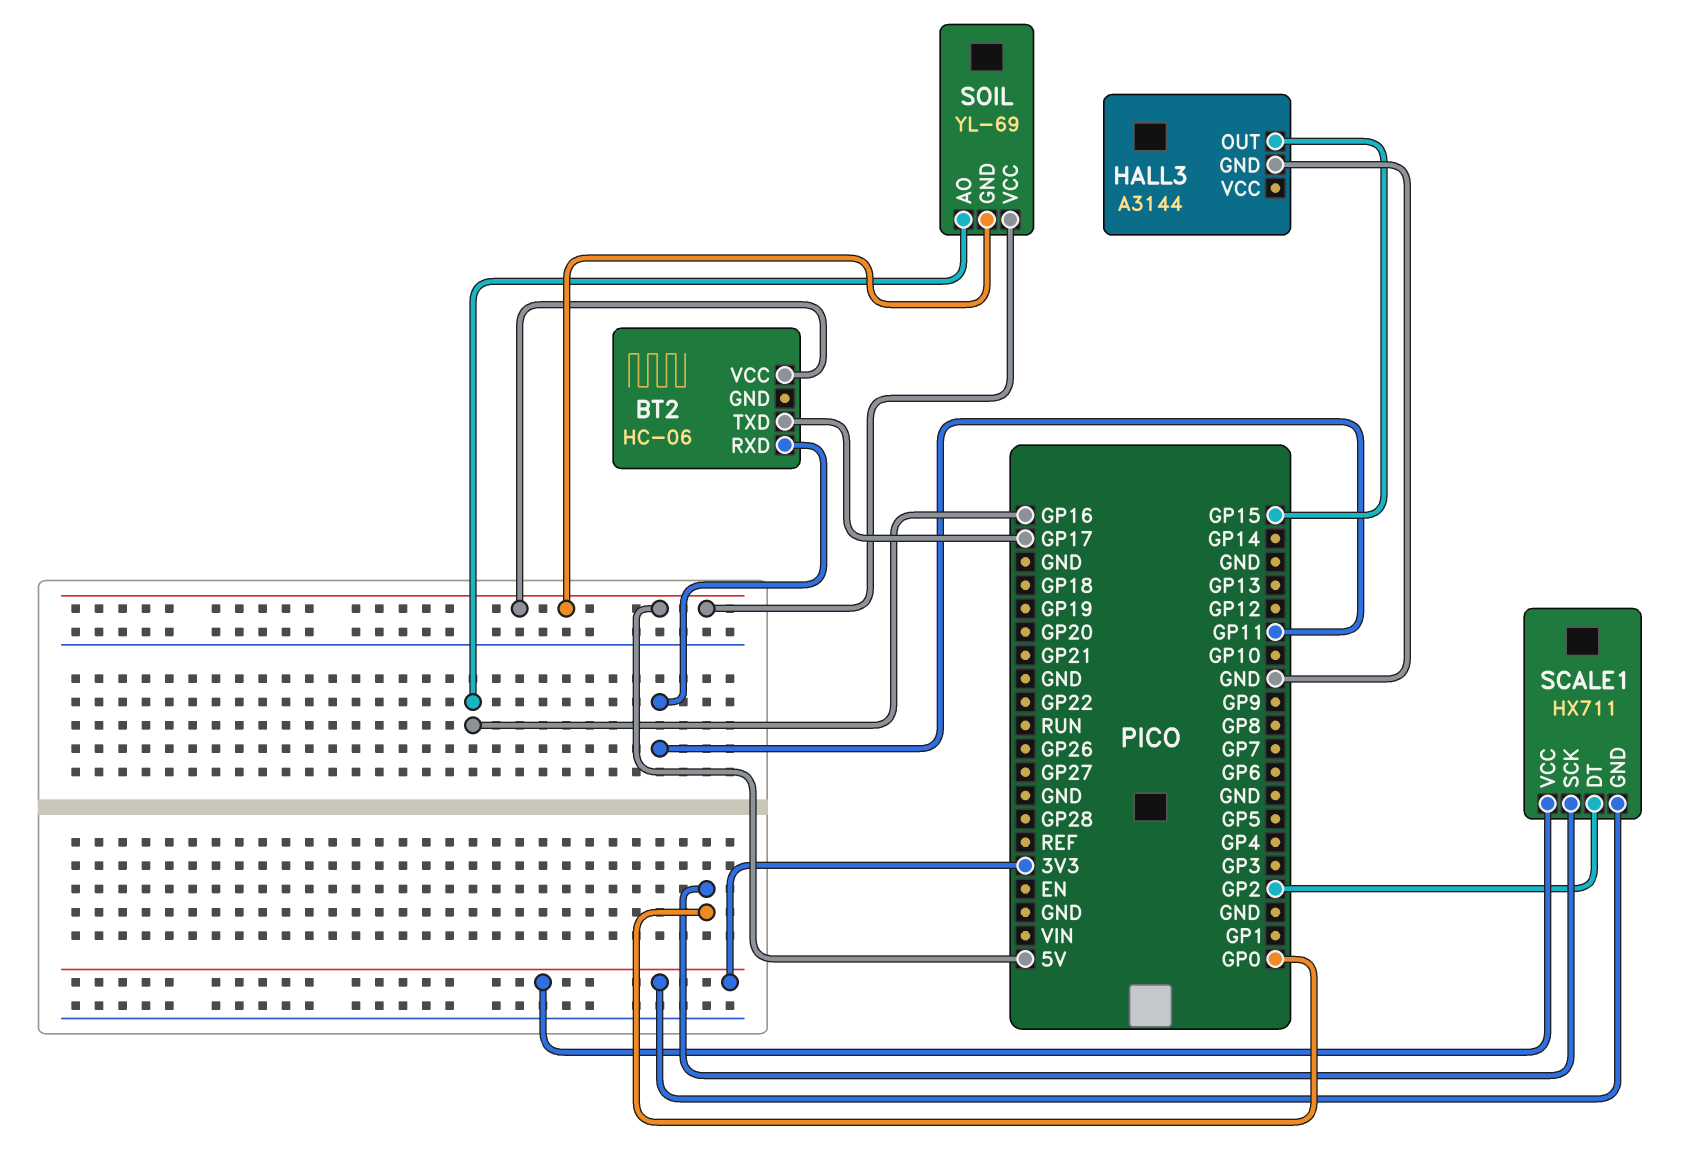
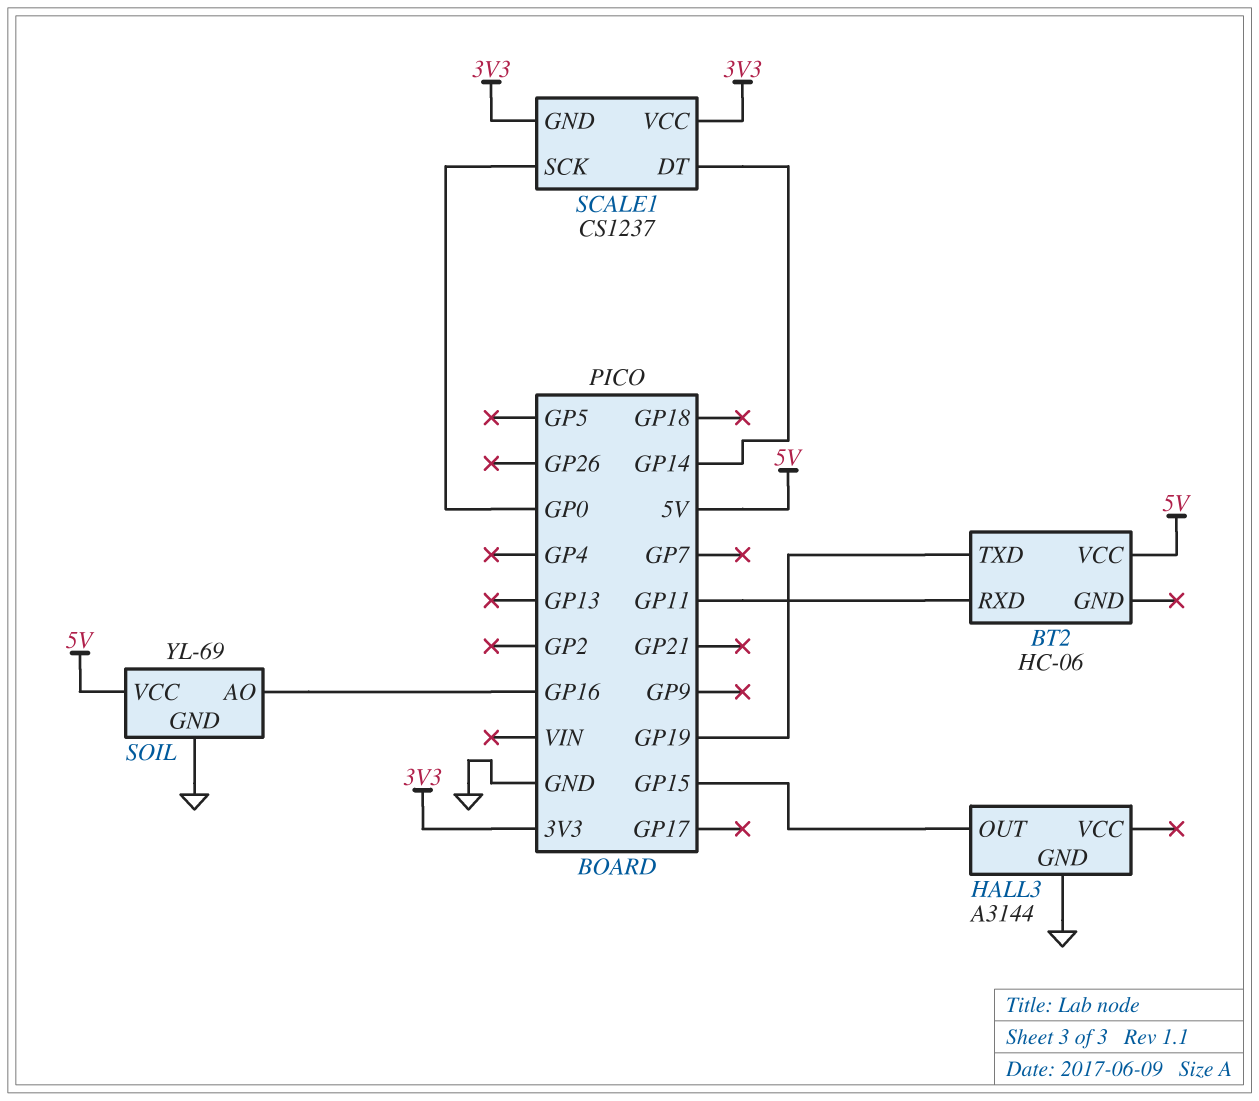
BT2 pin TXD: GP17 -> GP19
SCALE1: HX711 -> CS1237
SCALE1 pin DT: GP2 -> GP14
SOIL pin GND: 5V -> GND

